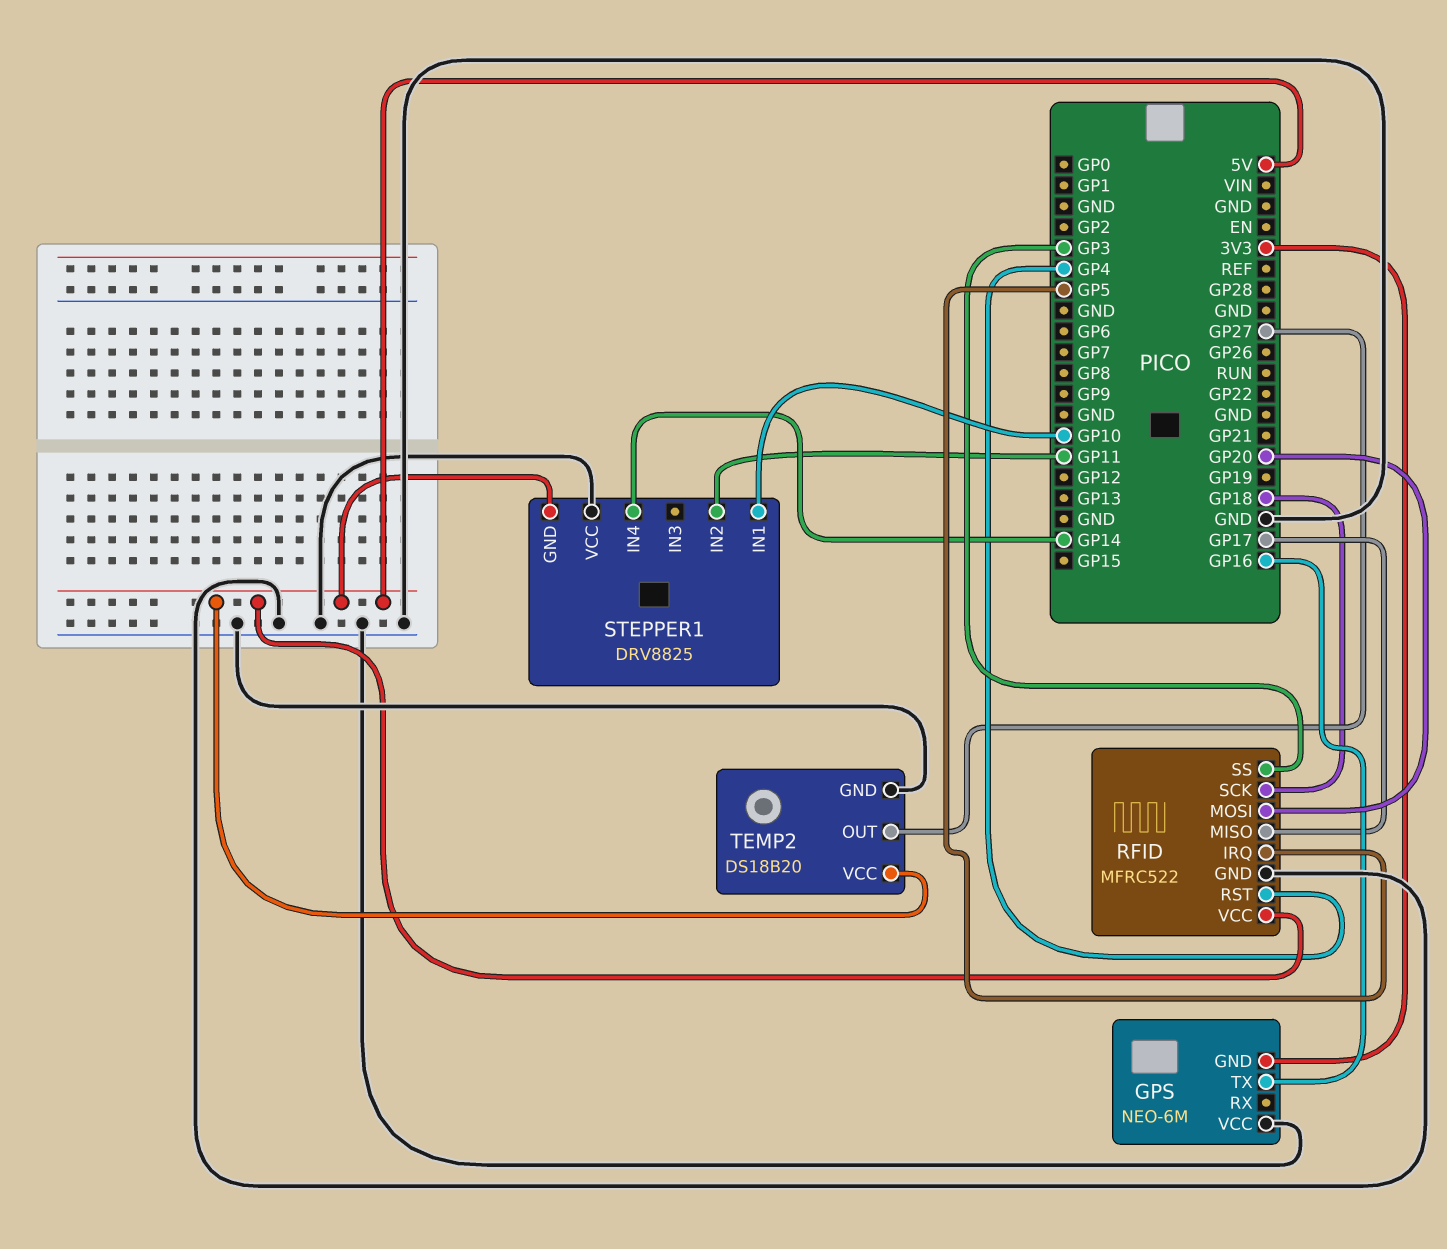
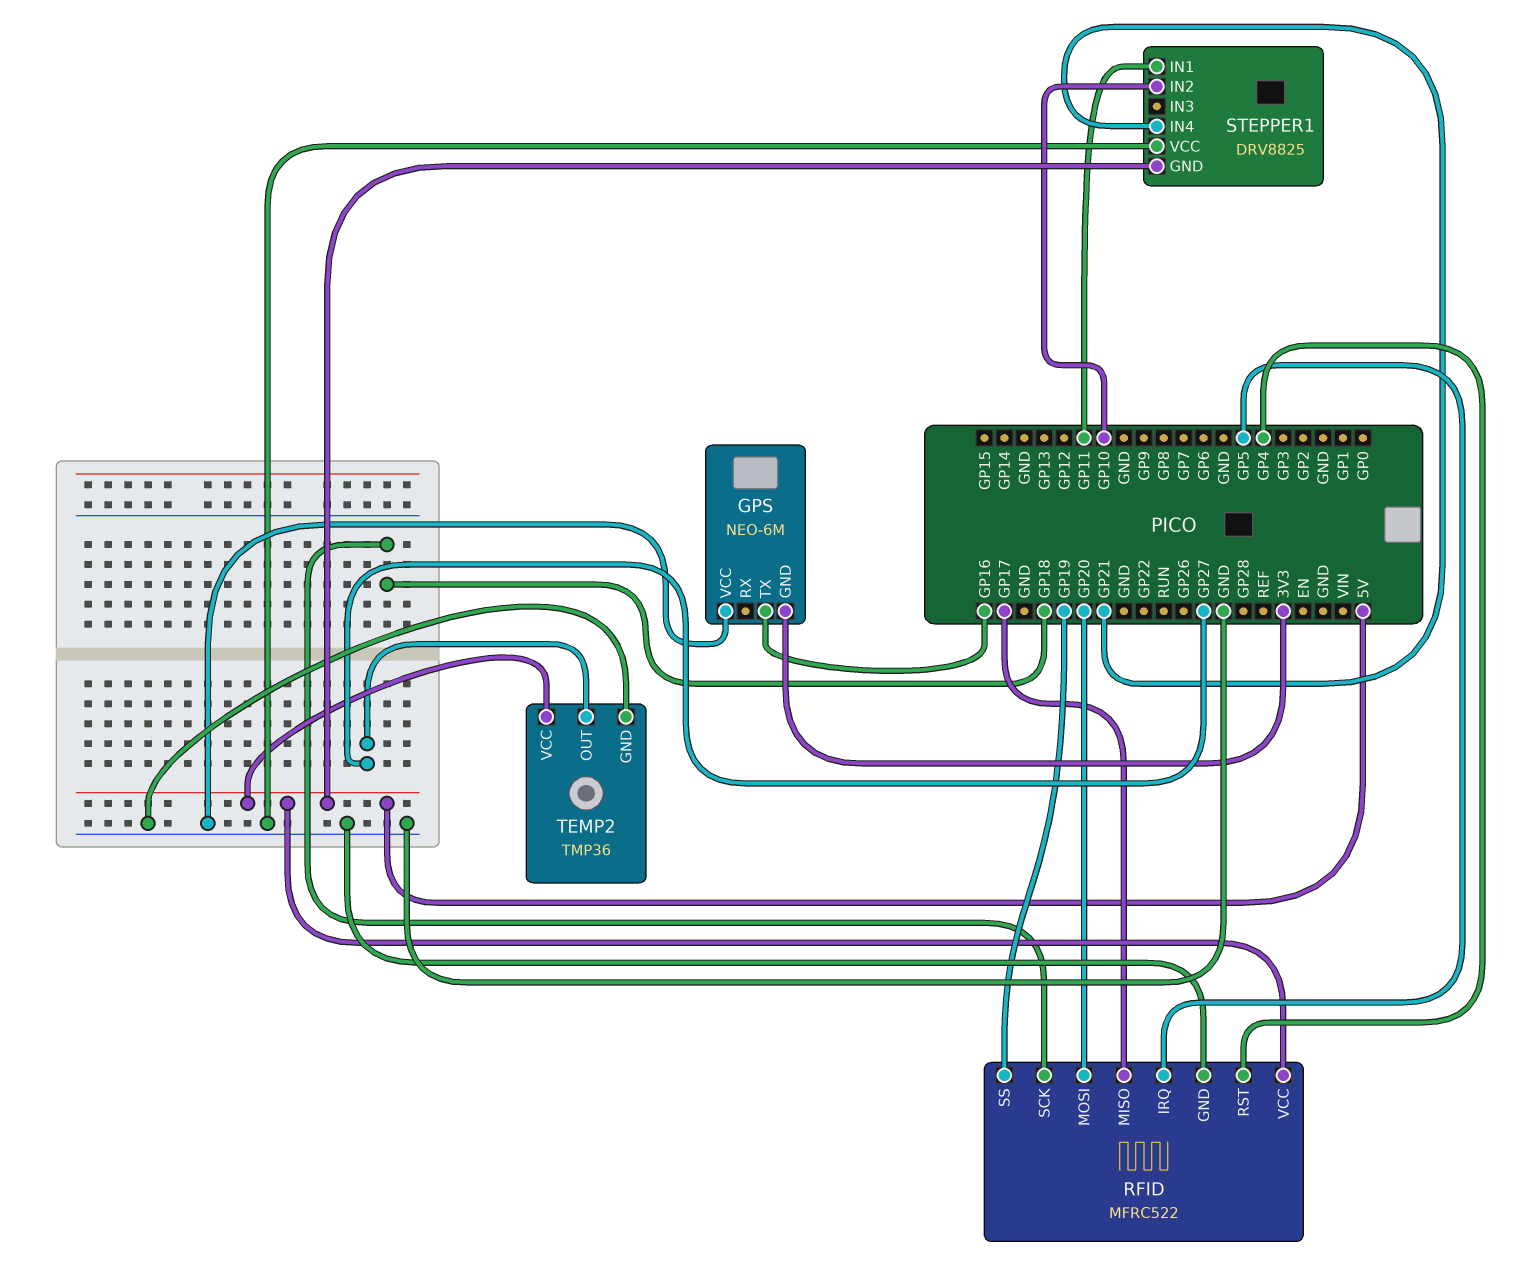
RFID pin SS: GP3 -> GP19
STEPPER1 pin IN1: GP10 -> GP11
STEPPER1 pin IN2: GP11 -> GP10
STEPPER1 pin IN4: GP14 -> GP21
TEMP2: DS18B20 -> TMP36

